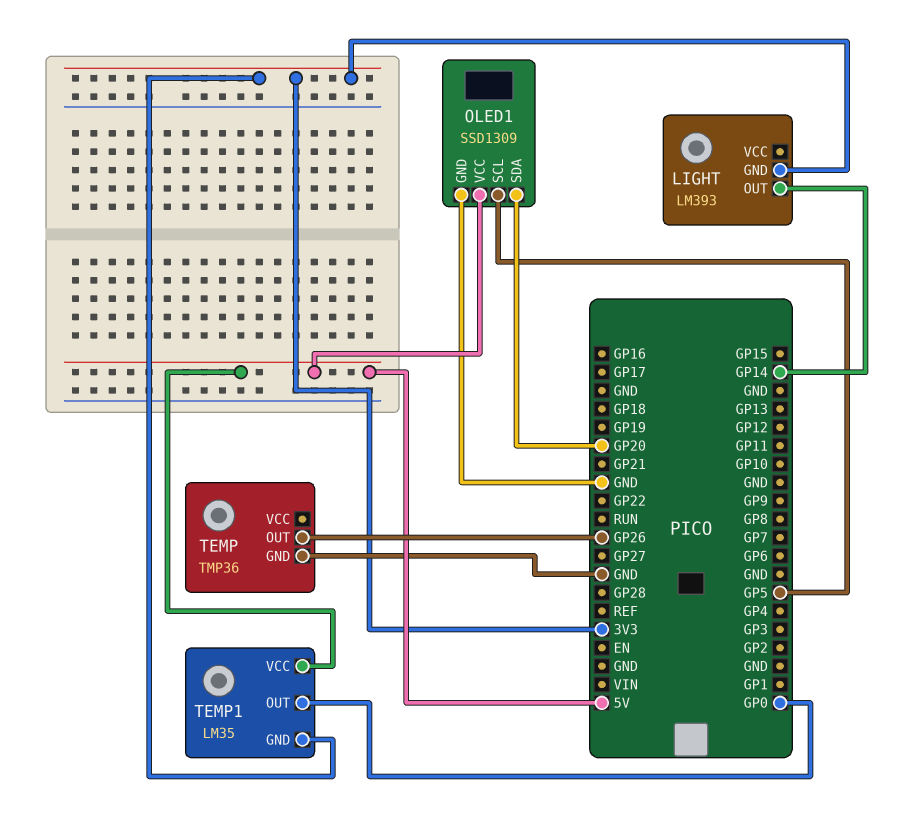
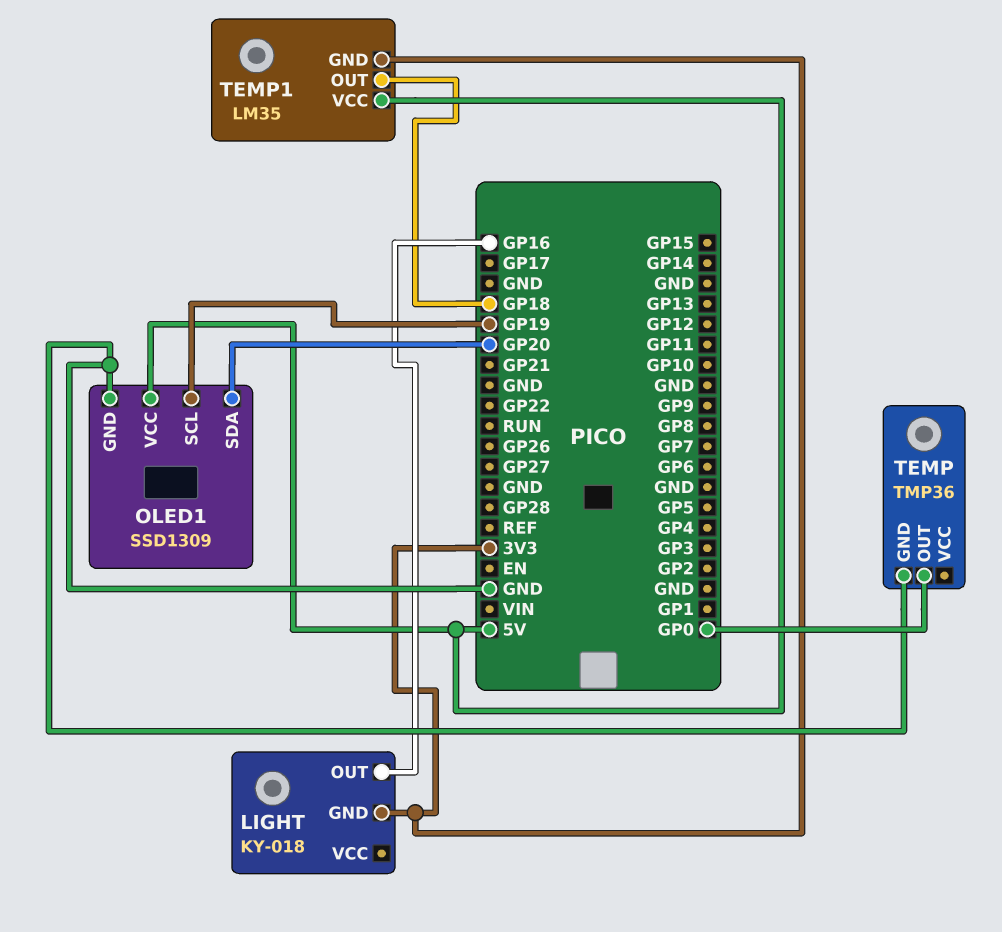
LIGHT: LM393 -> KY-018
LIGHT pin OUT: GP14 -> GP16
OLED1 pin SCL: GP5 -> GP19
TEMP pin OUT: GP26 -> GP0
TEMP1 pin OUT: GP0 -> GP18

